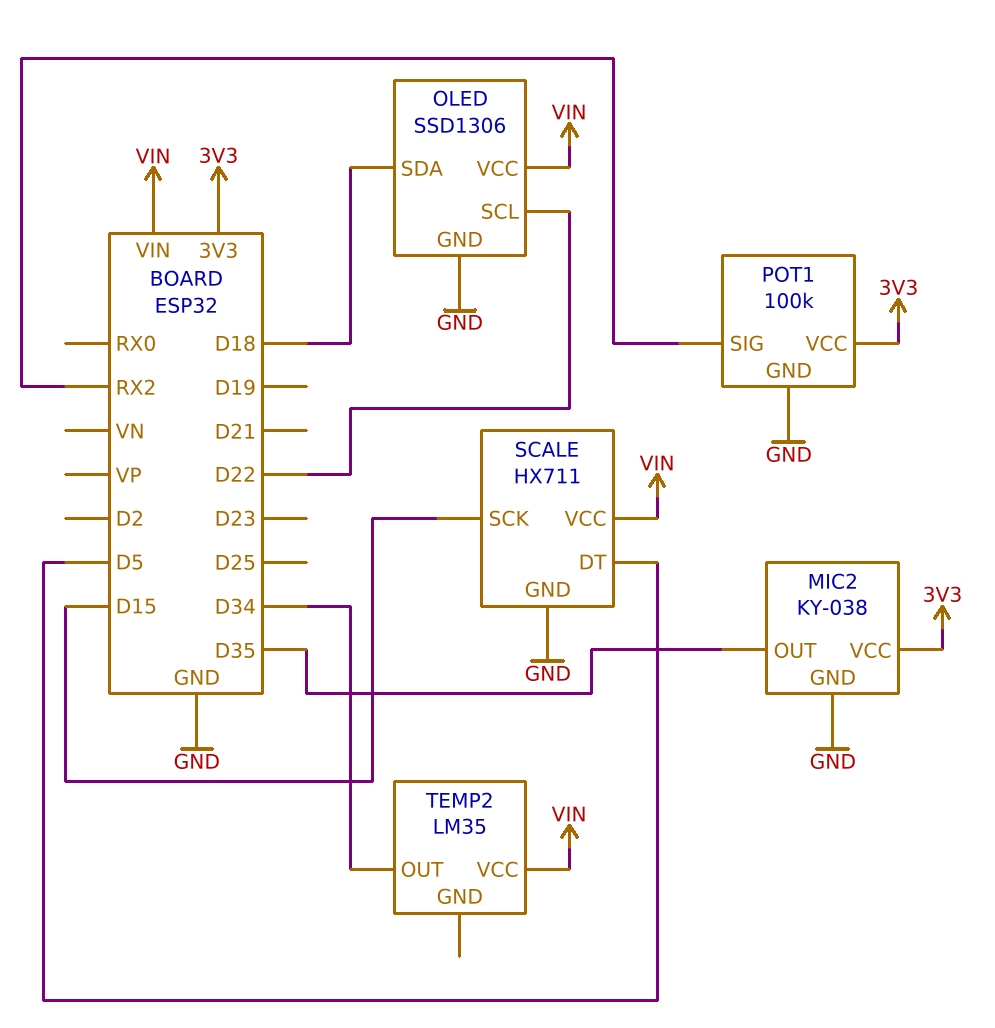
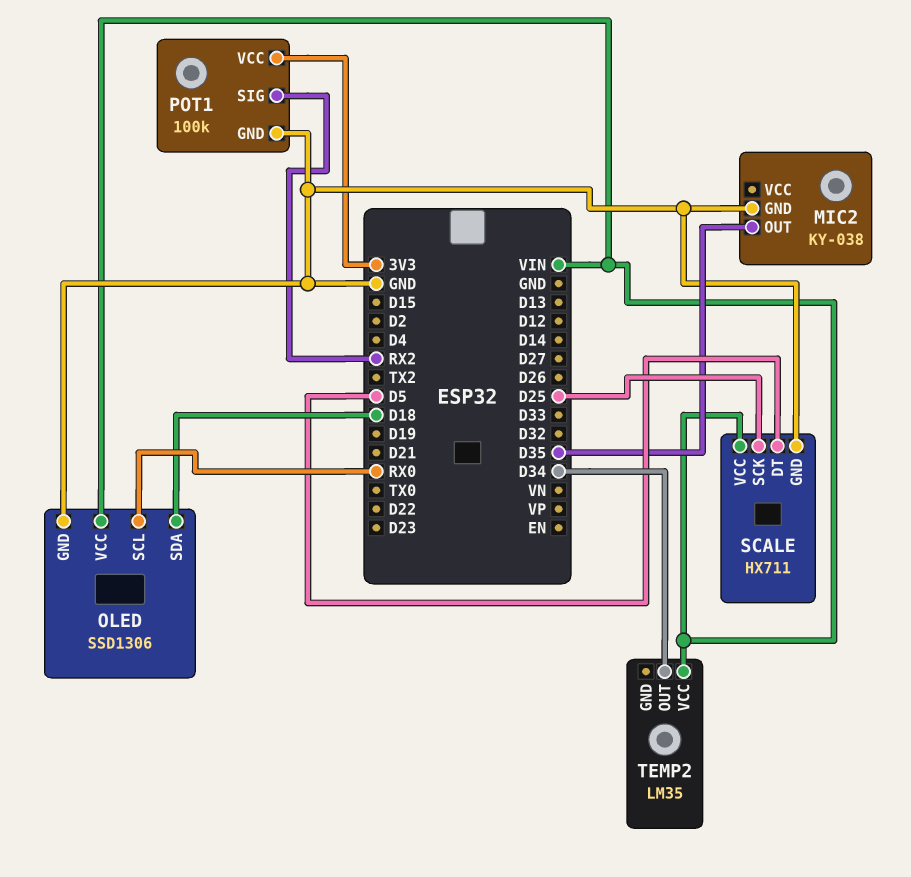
MIC2 pin VCC: 3V3 -> none
OLED pin SCL: D22 -> RX0
SCALE pin SCK: D15 -> D25

